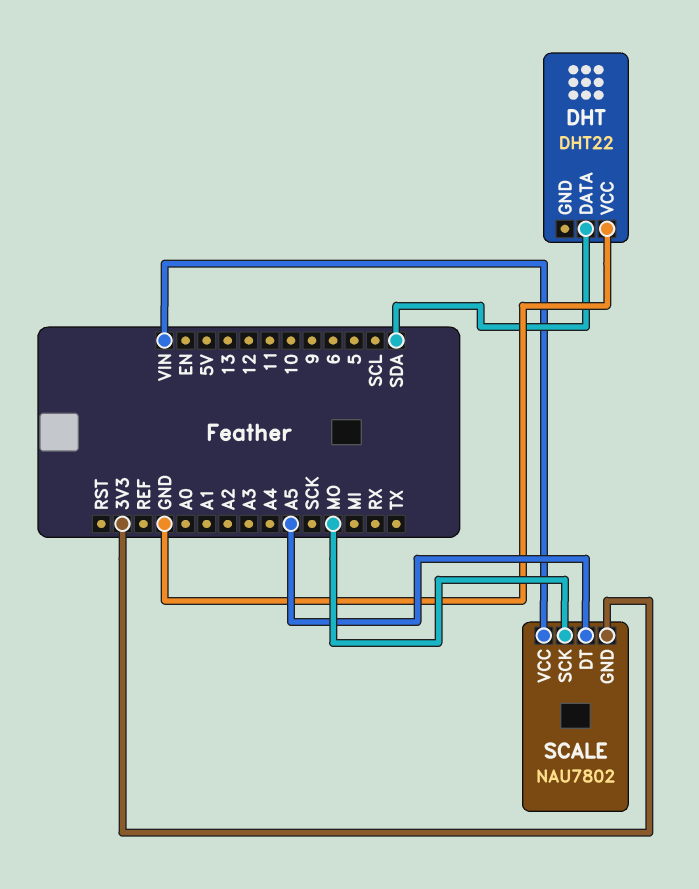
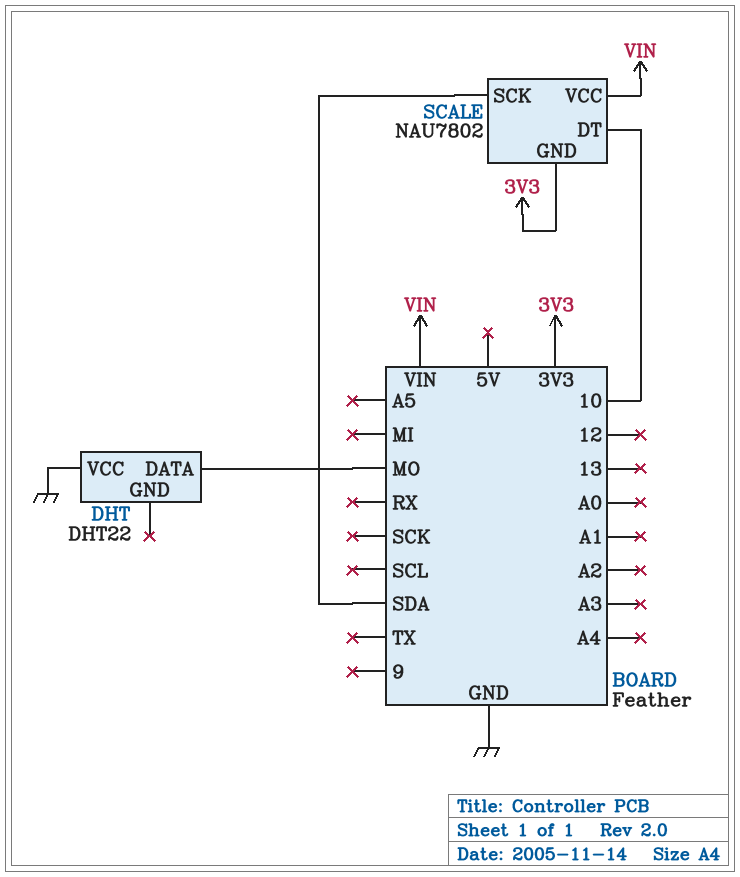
DHT pin DATA: SDA -> MO
SCALE pin DT: A5 -> 10
SCALE pin SCK: MO -> SDA

